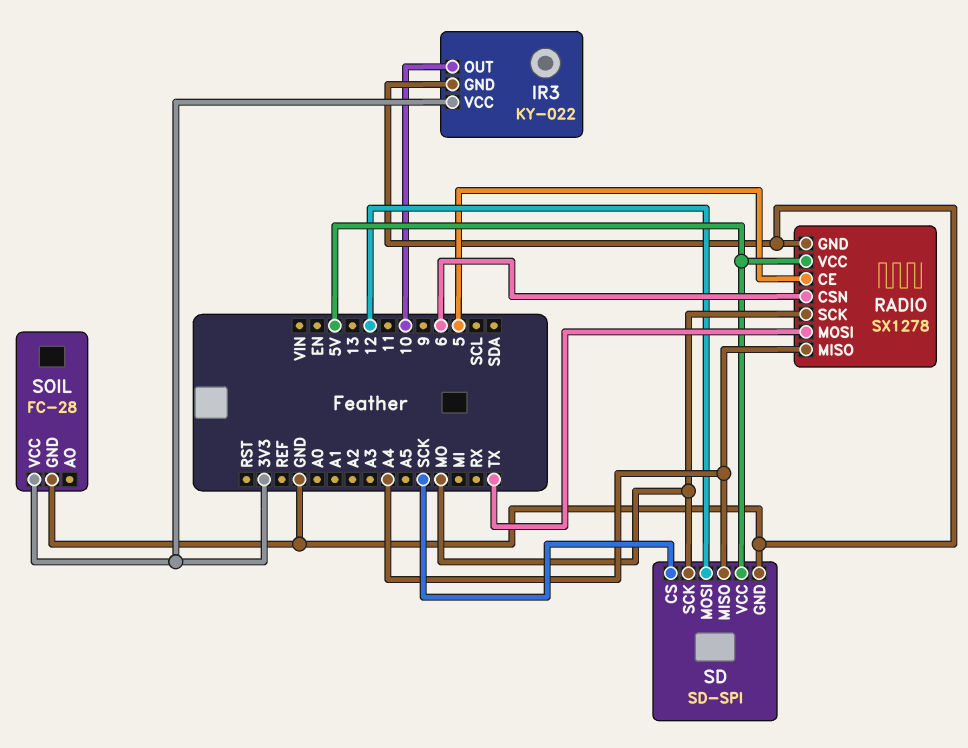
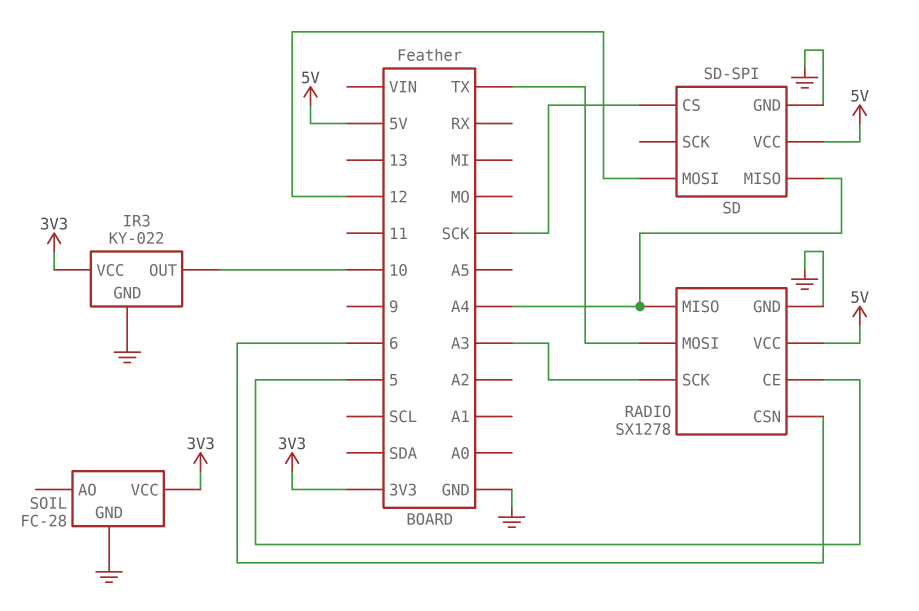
RADIO pin SCK: MO -> A3
SD pin SCK: MO -> none

